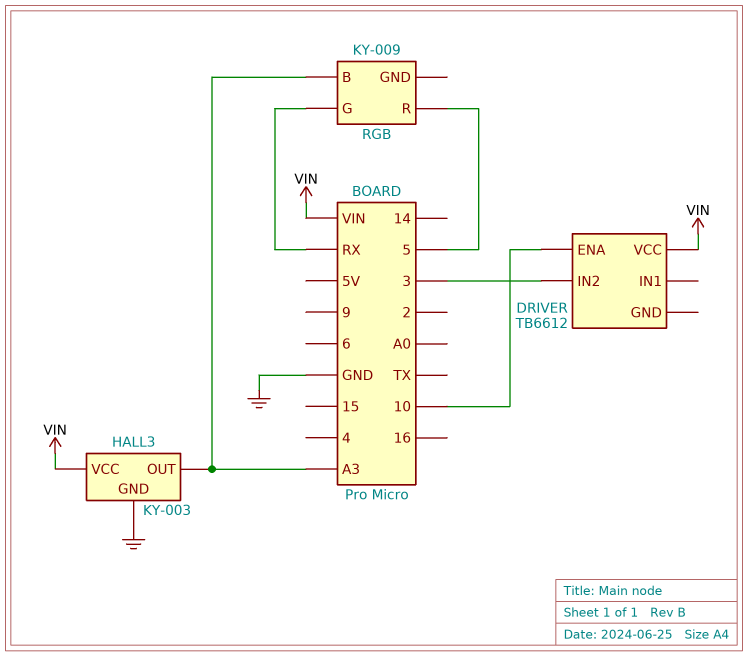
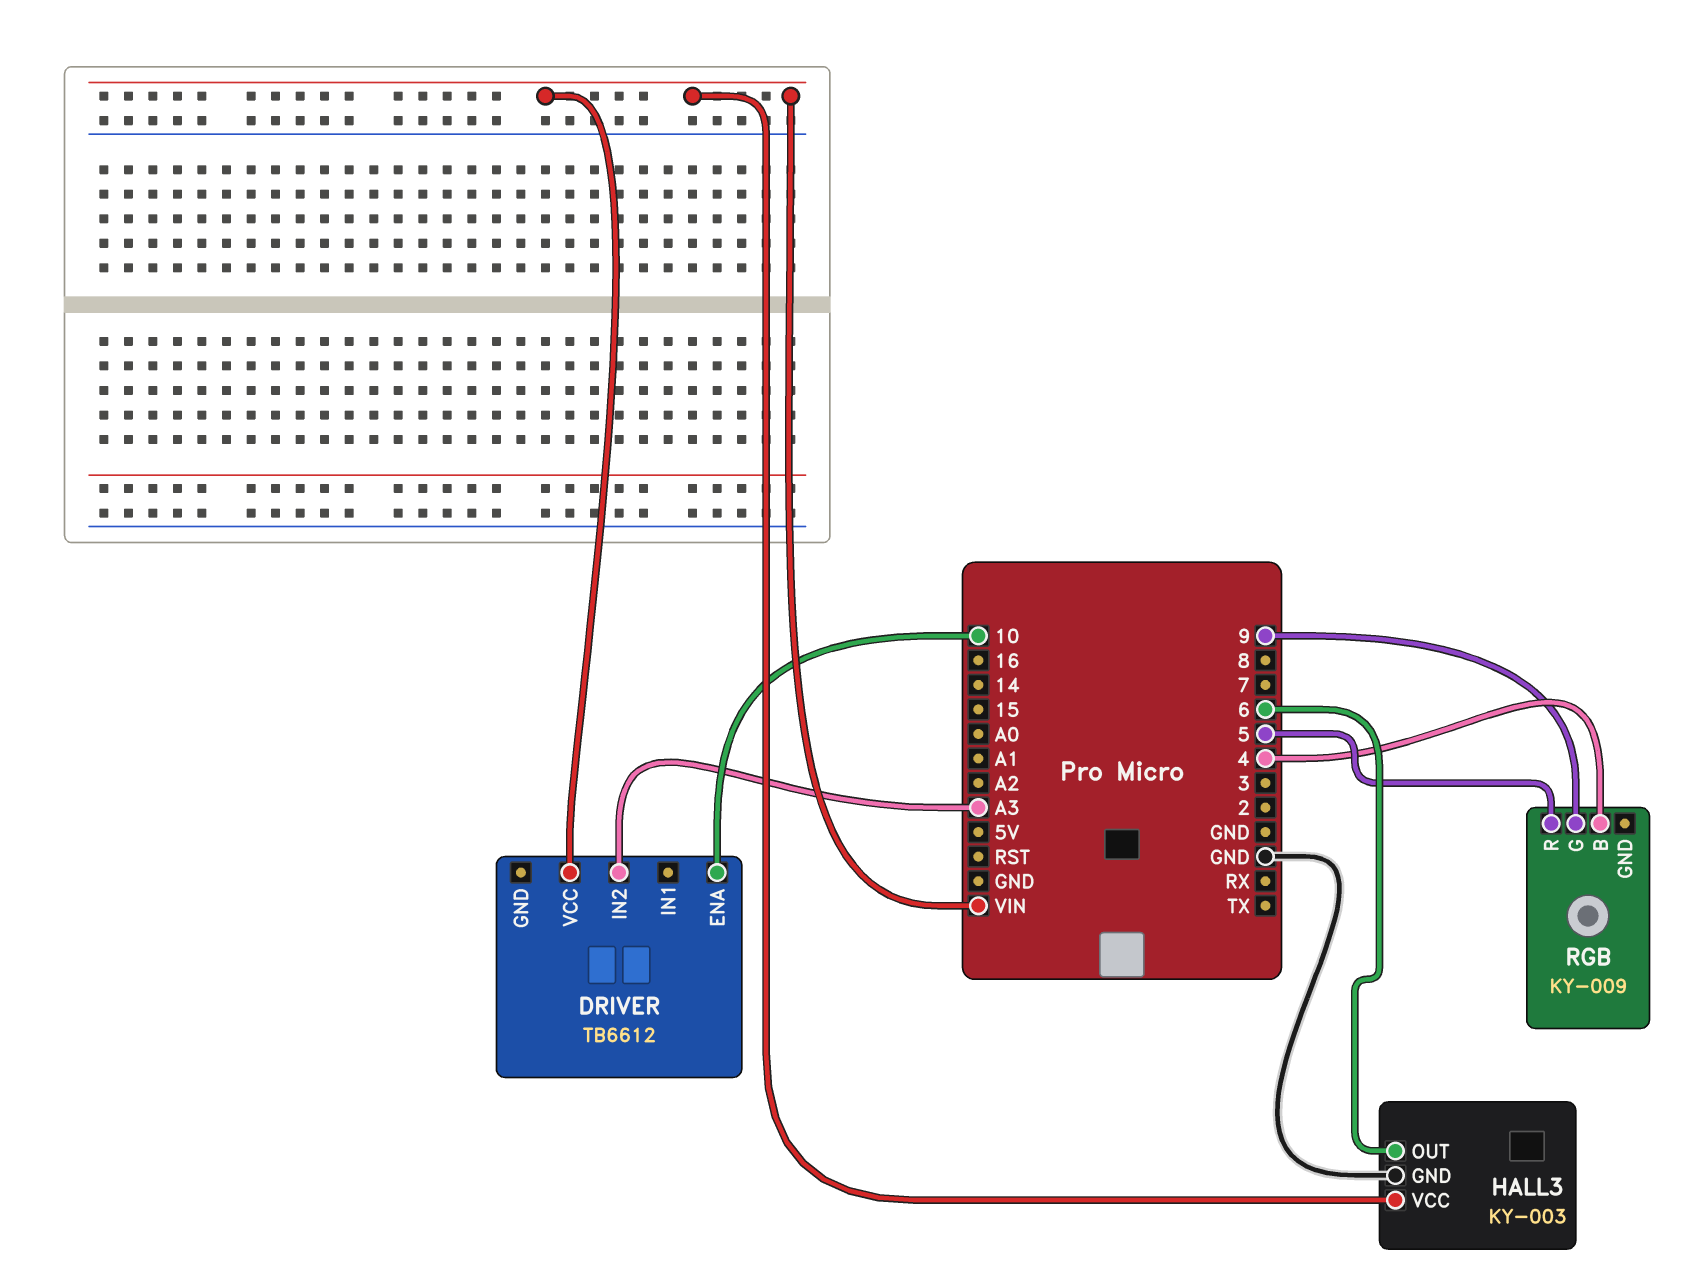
DRIVER pin IN2: 3 -> A3
HALL3 pin OUT: A3 -> 6
RGB pin B: A3 -> 4
RGB pin G: RX -> 9

